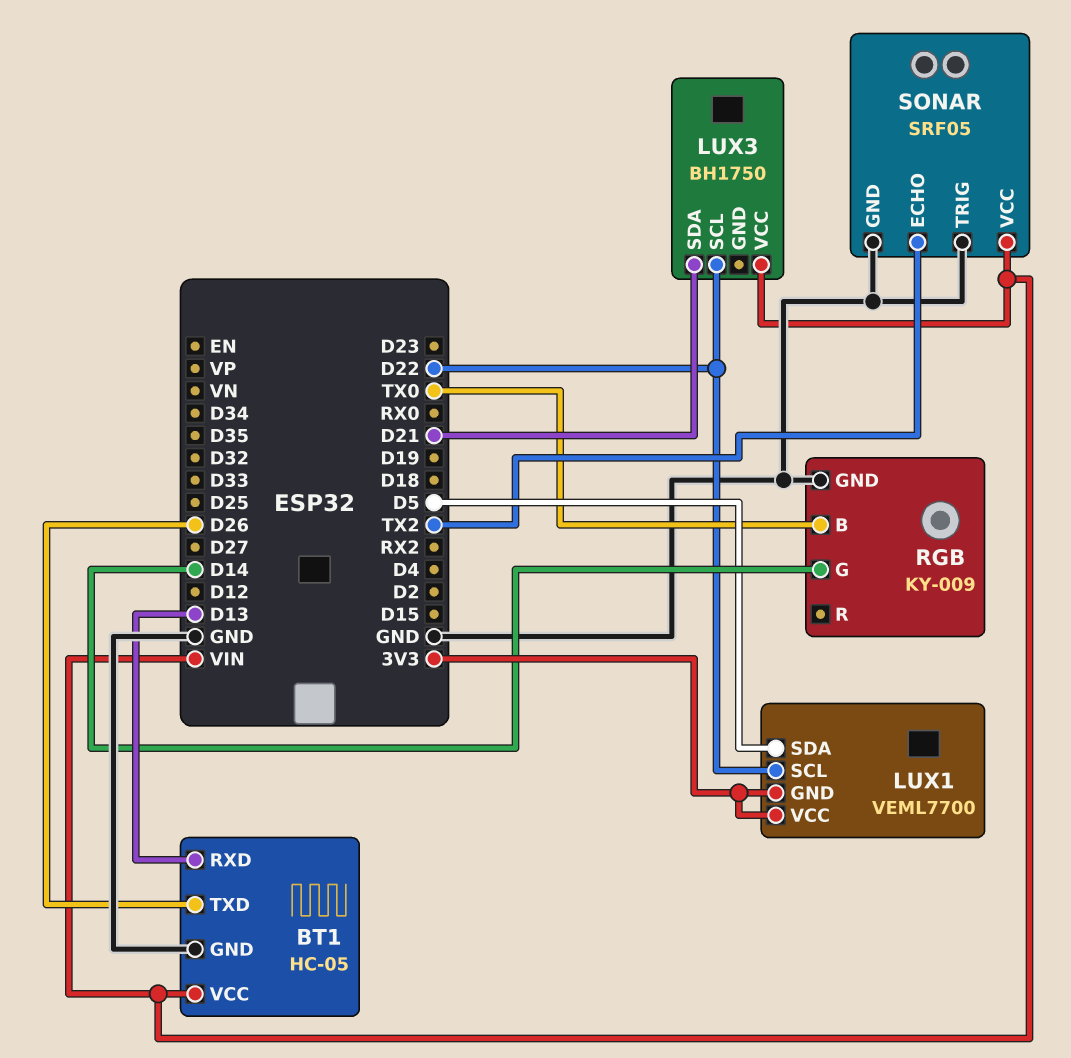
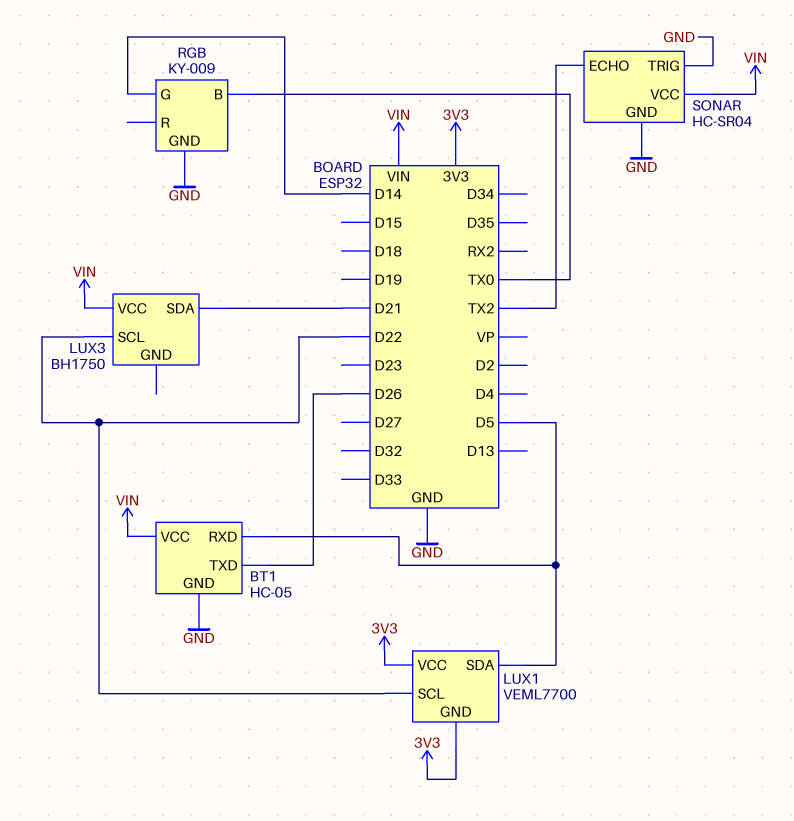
BT1 pin RXD: D13 -> D5
SONAR: SRF05 -> HC-SR04

